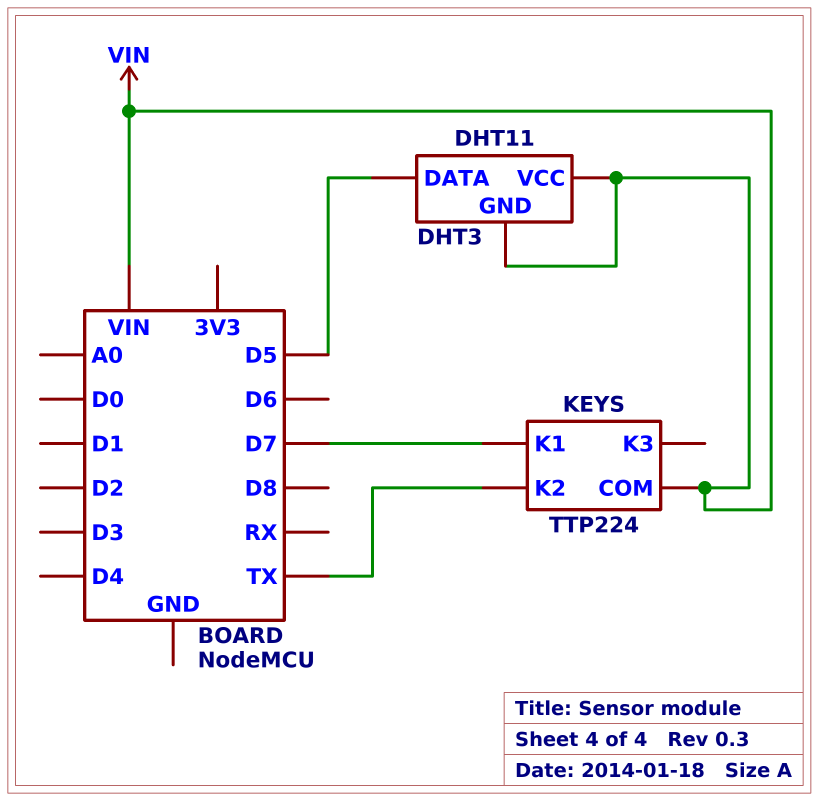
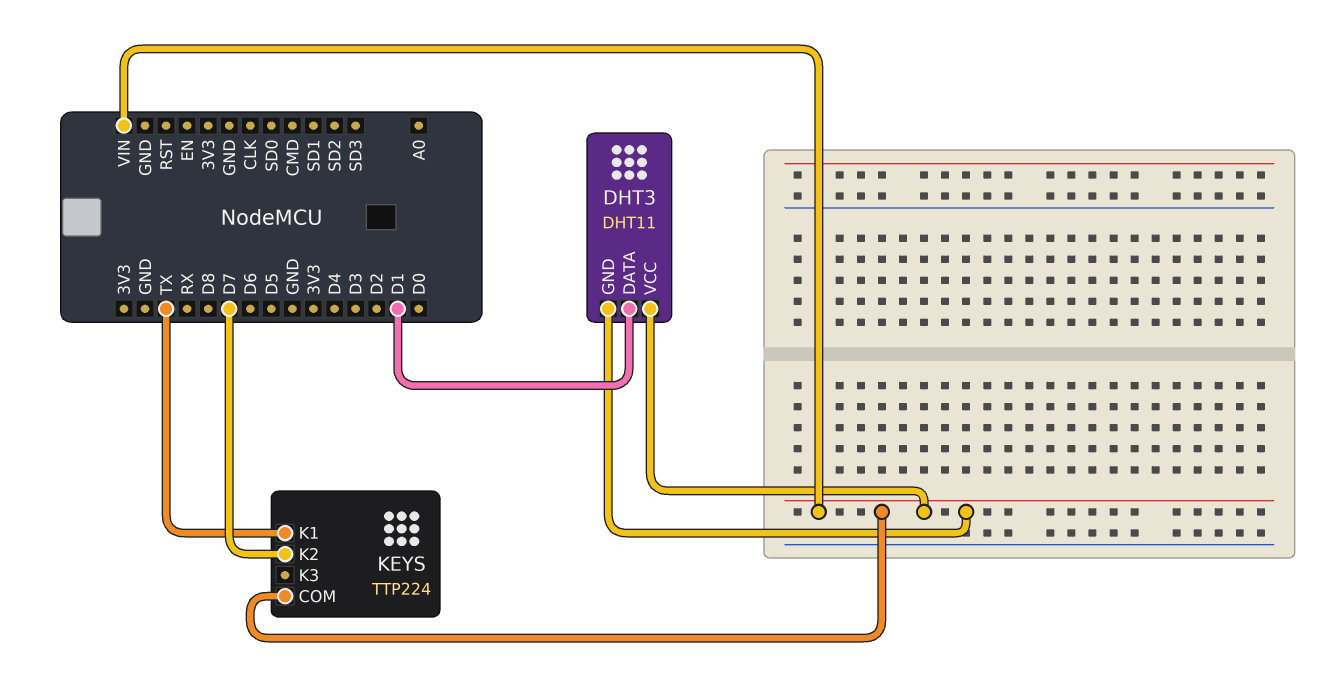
DHT3 pin DATA: D5 -> D1
KEYS pin K1: D7 -> TX
KEYS pin K2: TX -> D7

